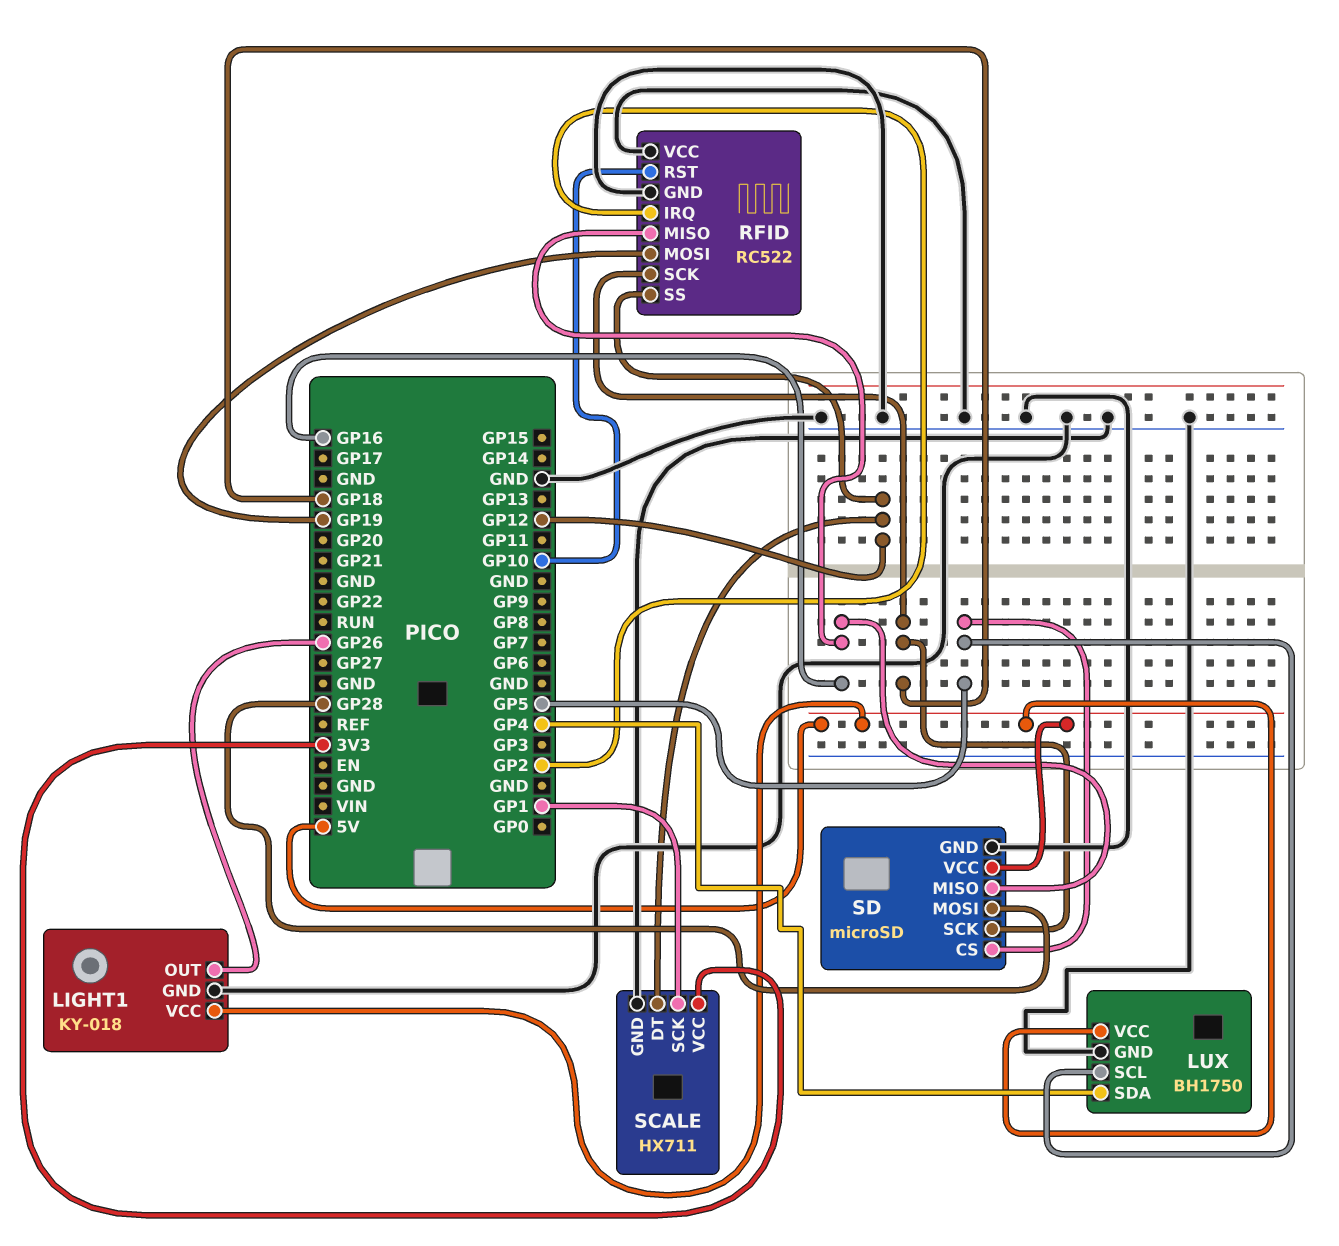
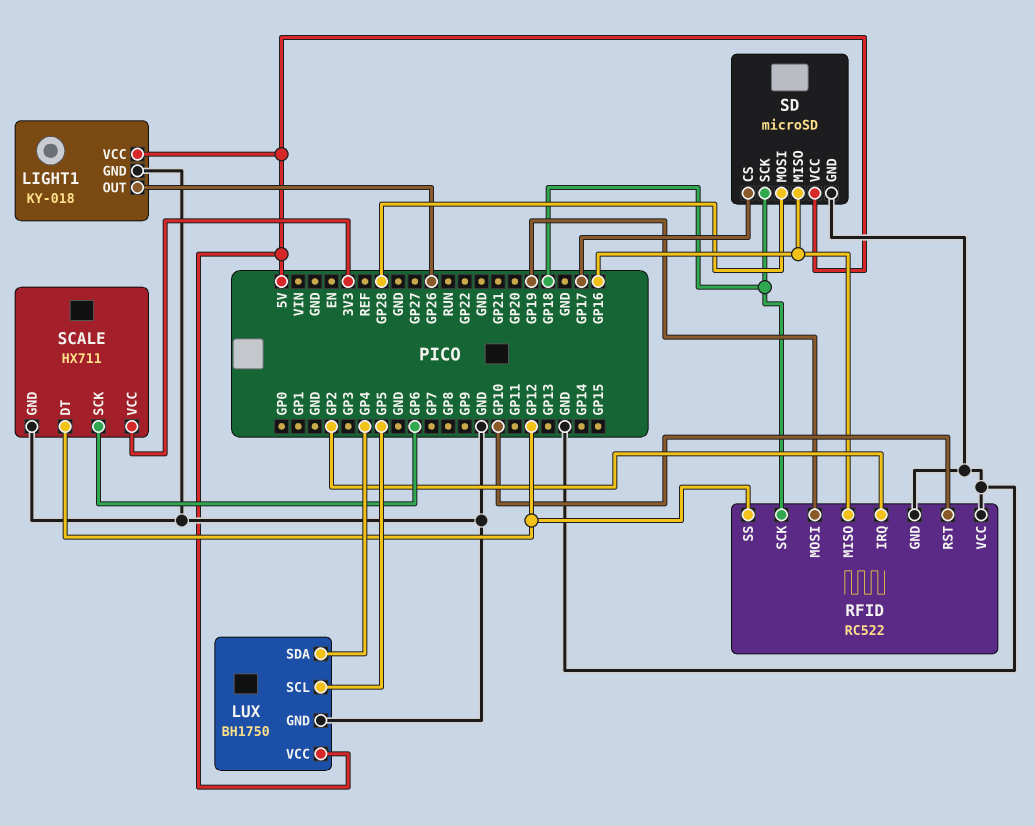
SCALE pin SCK: GP1 -> GP6
SD pin CS: GP5 -> GP17

